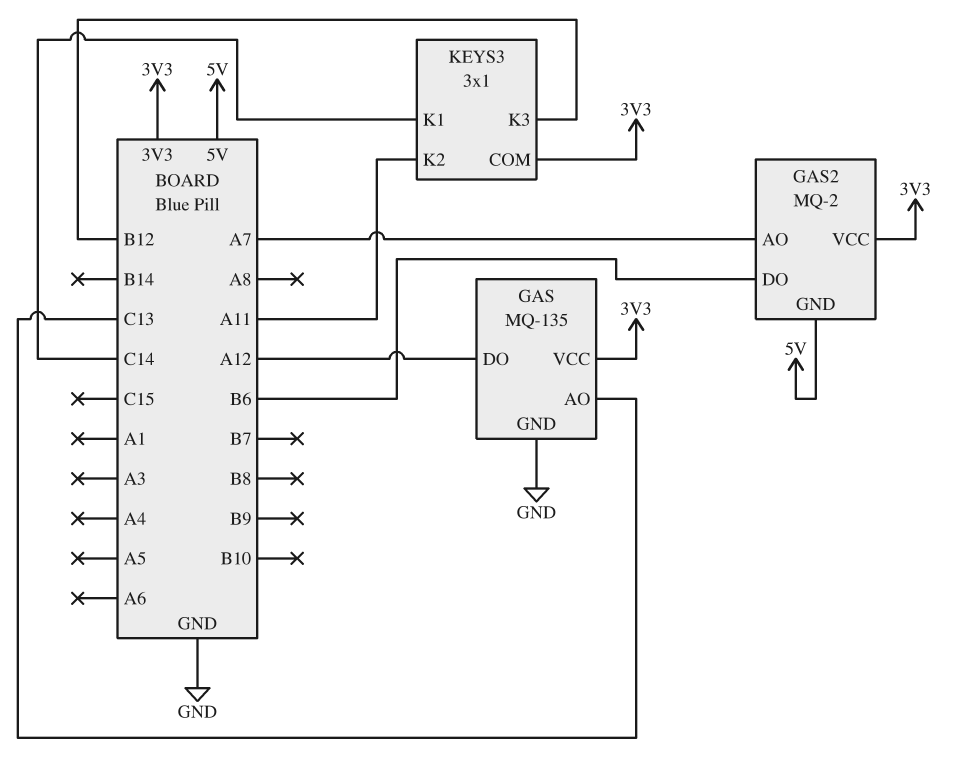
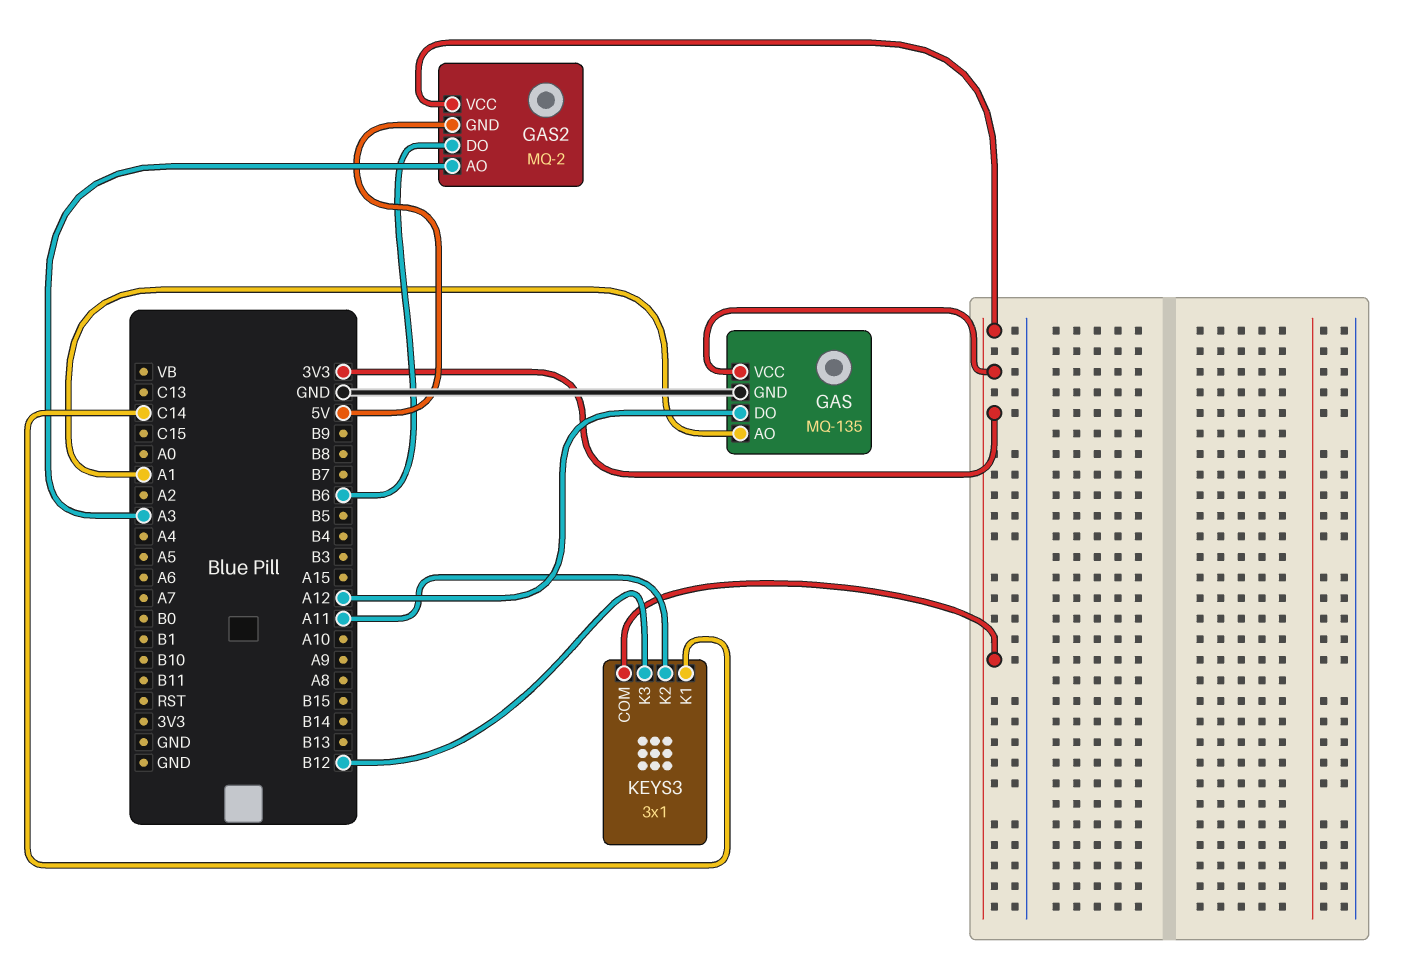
GAS pin AO: C13 -> A1
GAS2 pin AO: A7 -> A3

